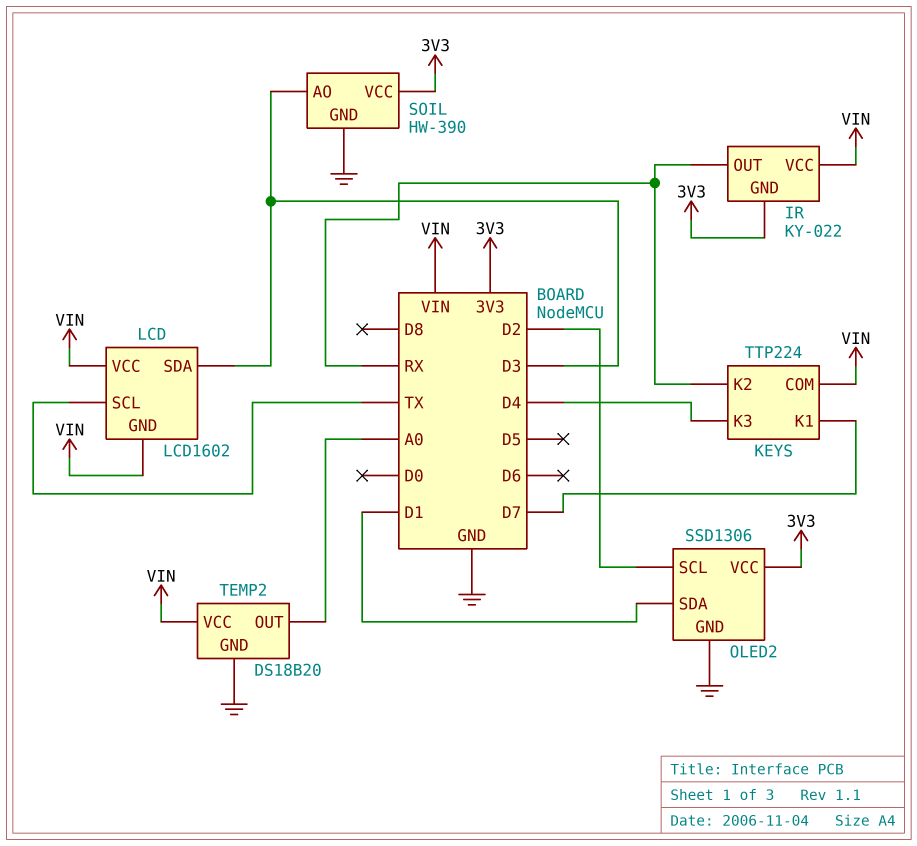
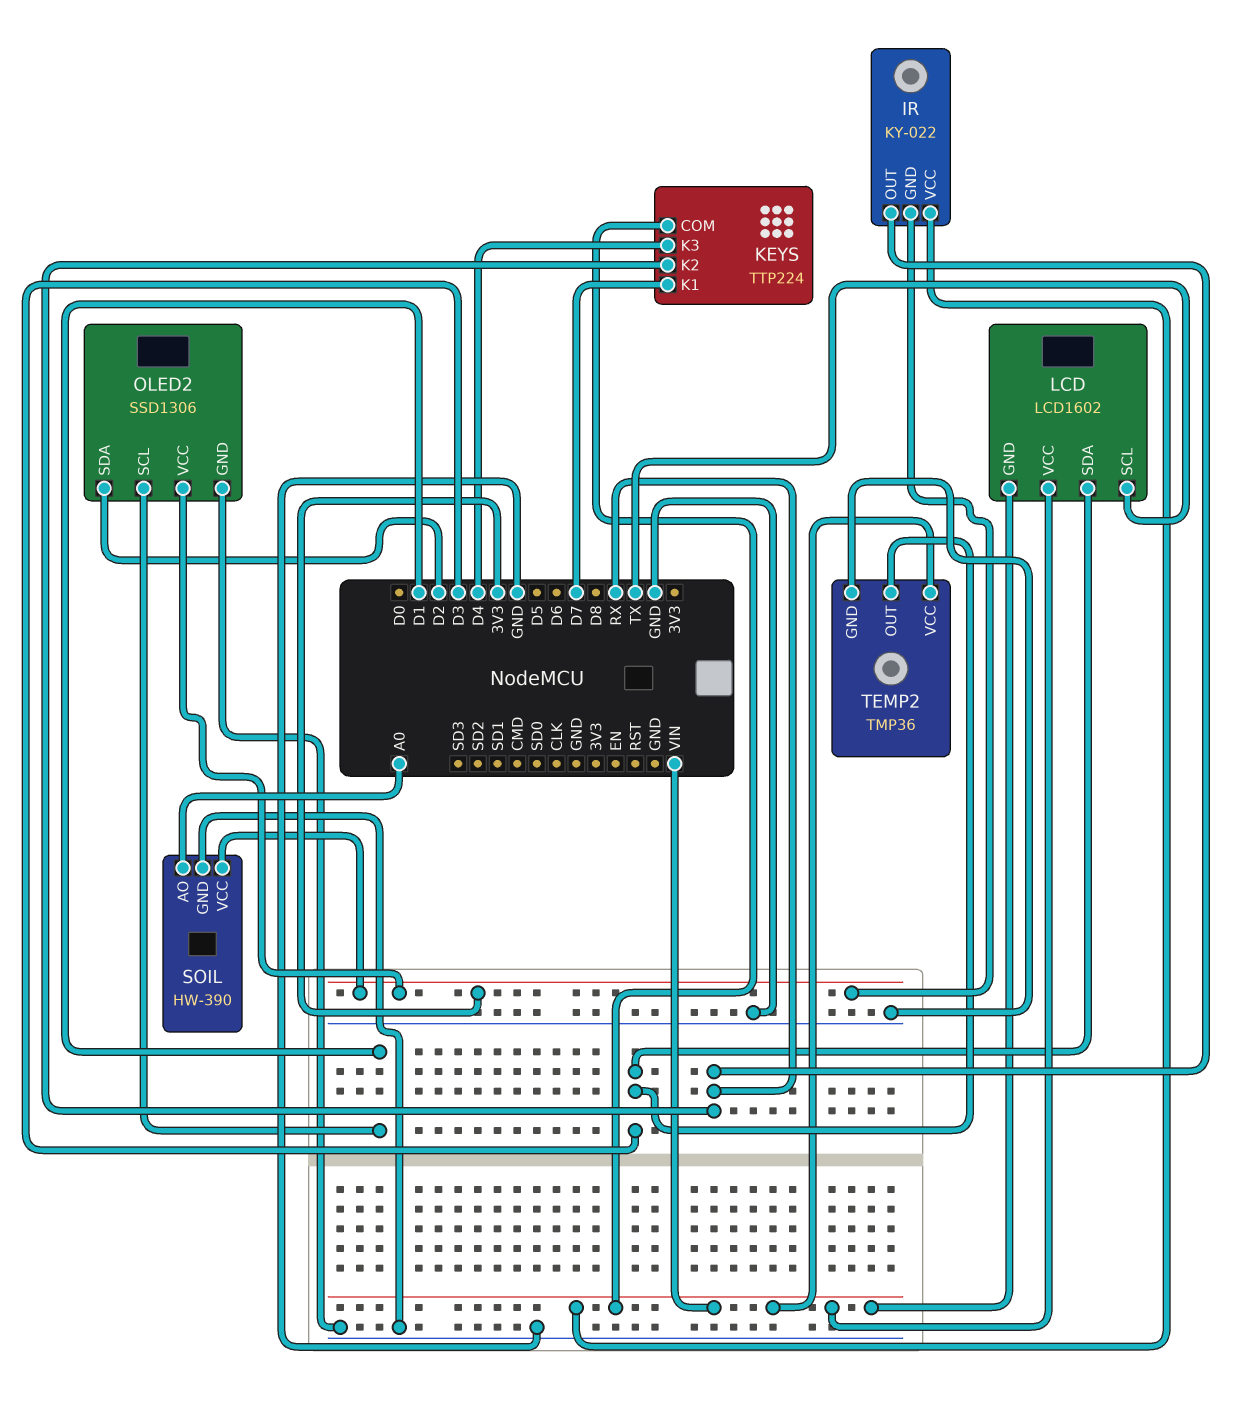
OLED2 pin SCL: D2 -> D1
OLED2 pin SDA: D1 -> D2
SOIL pin AO: D3 -> A0
TEMP2: DS18B20 -> TMP36
TEMP2 pin OUT: A0 -> D3

